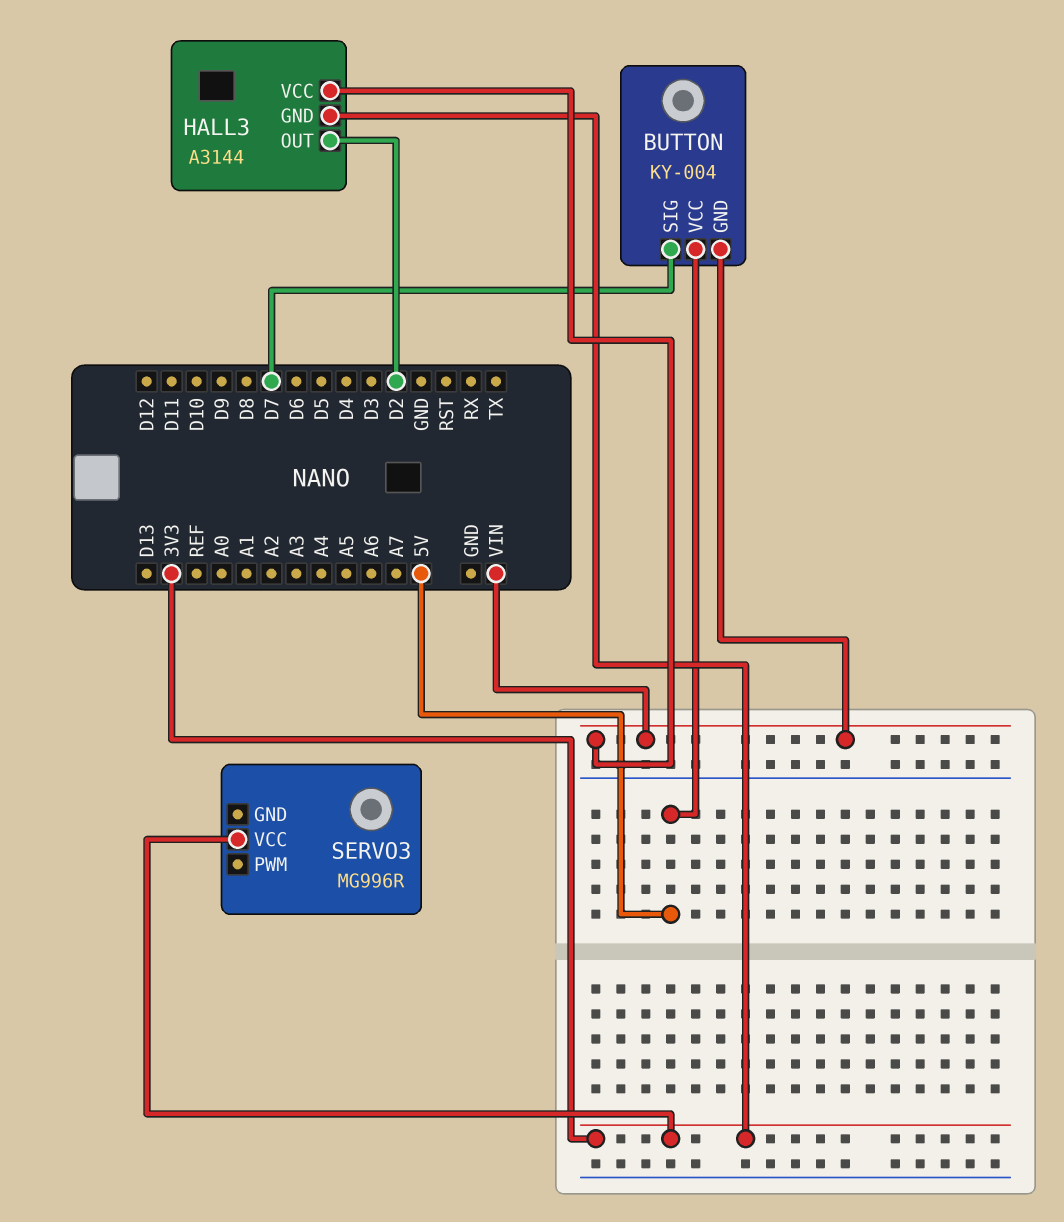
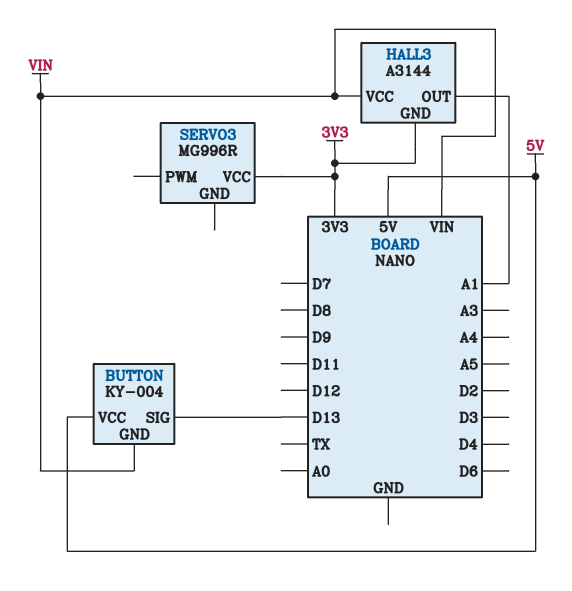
BUTTON pin SIG: D7 -> D13
HALL3 pin OUT: D2 -> A1

